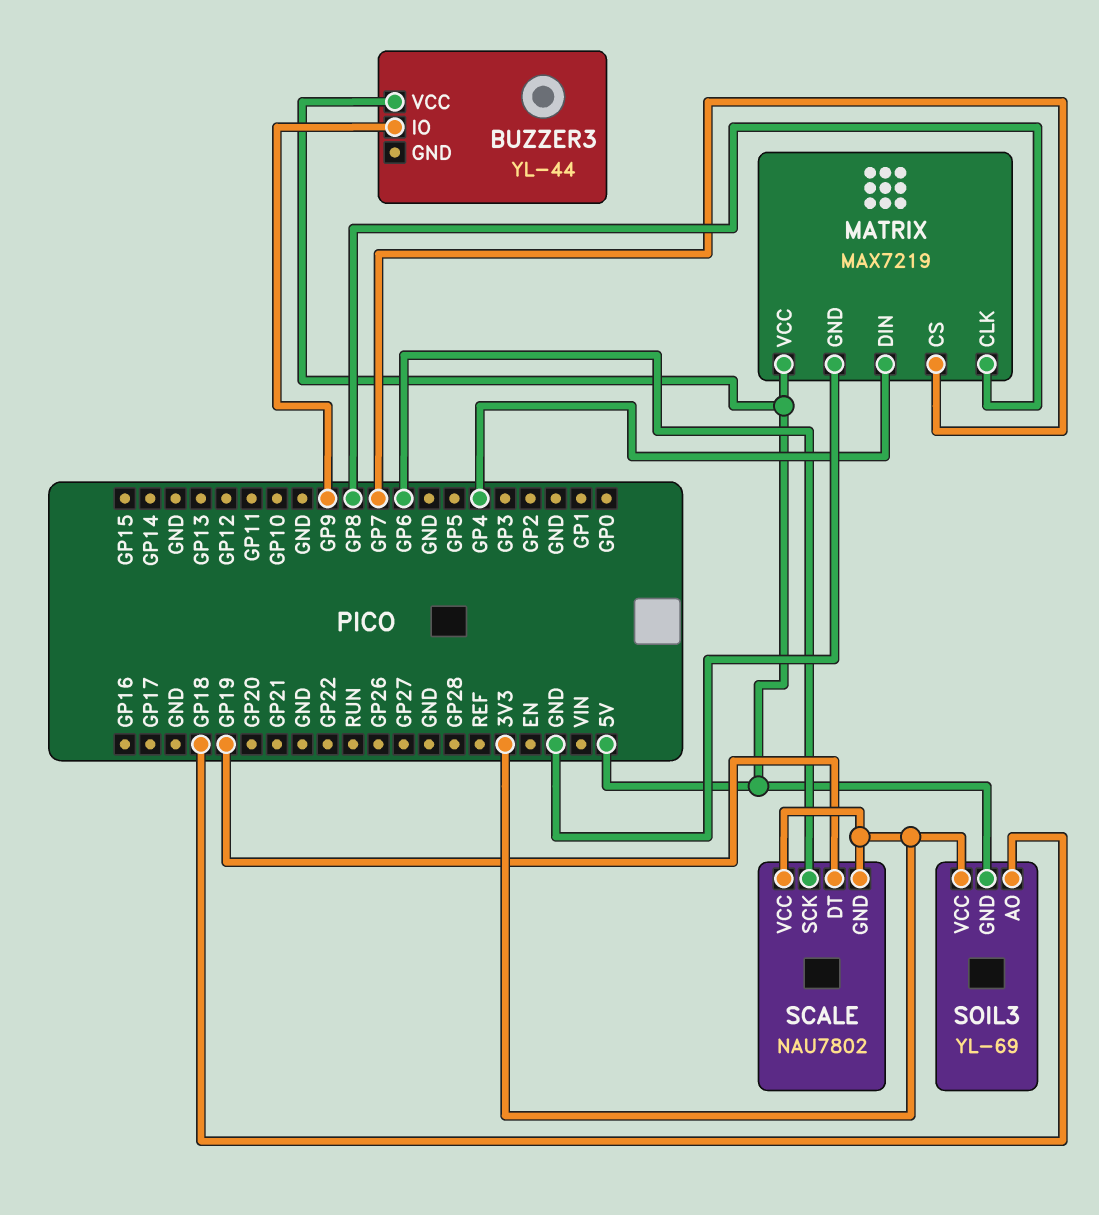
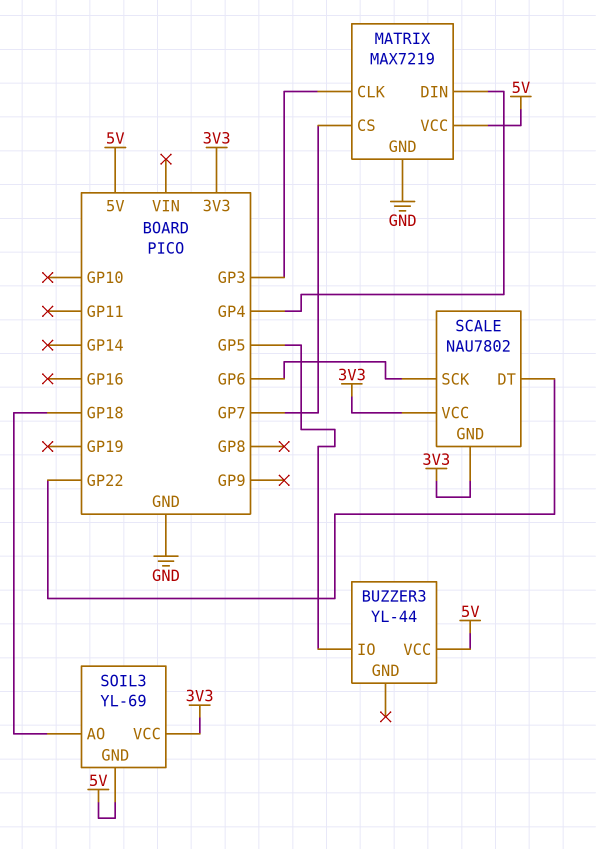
BUZZER3 pin IO: GP9 -> GP5
MATRIX pin CLK: GP8 -> GP3
SCALE pin DT: GP19 -> GP22

